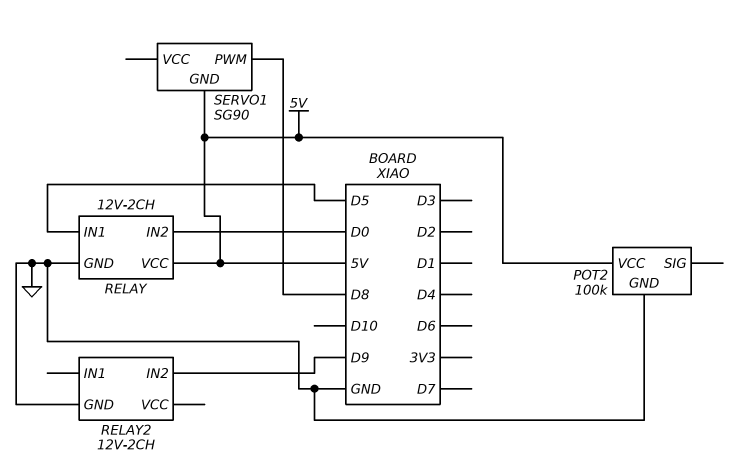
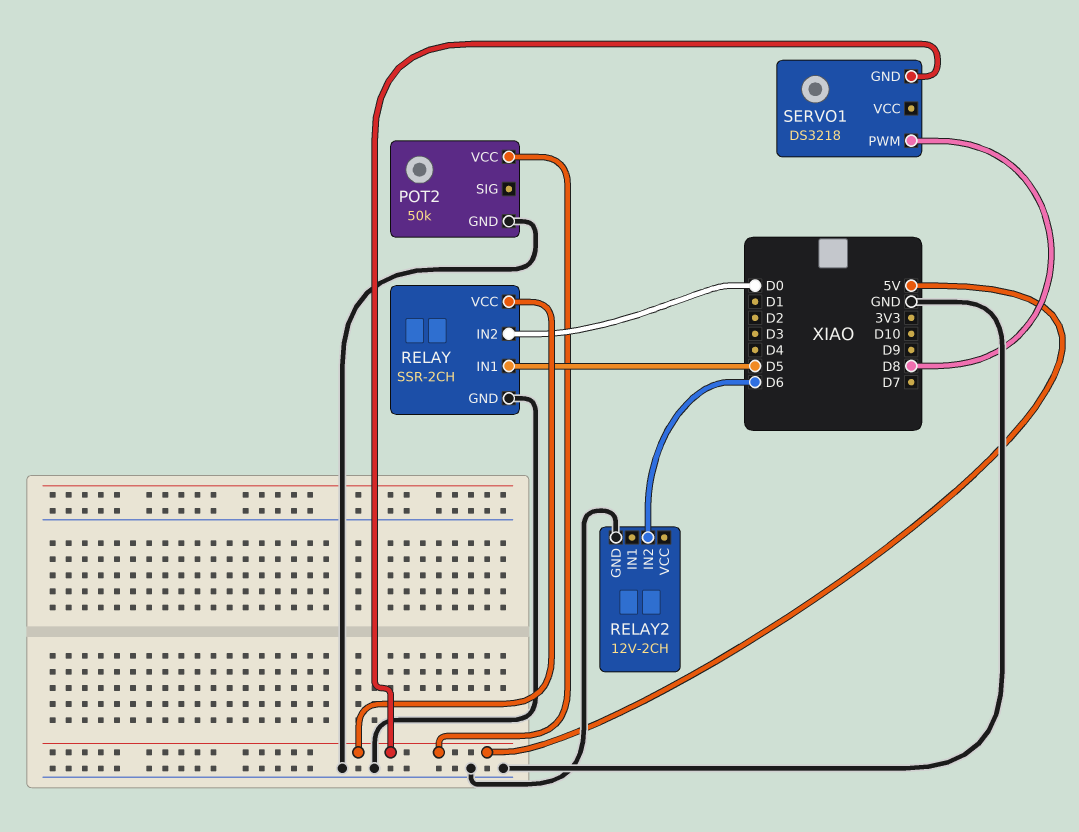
POT2: 100k -> 50k
RELAY: 12V-2CH -> SSR-2CH
RELAY2 pin IN2: D9 -> D6
SERVO1: SG90 -> DS3218

